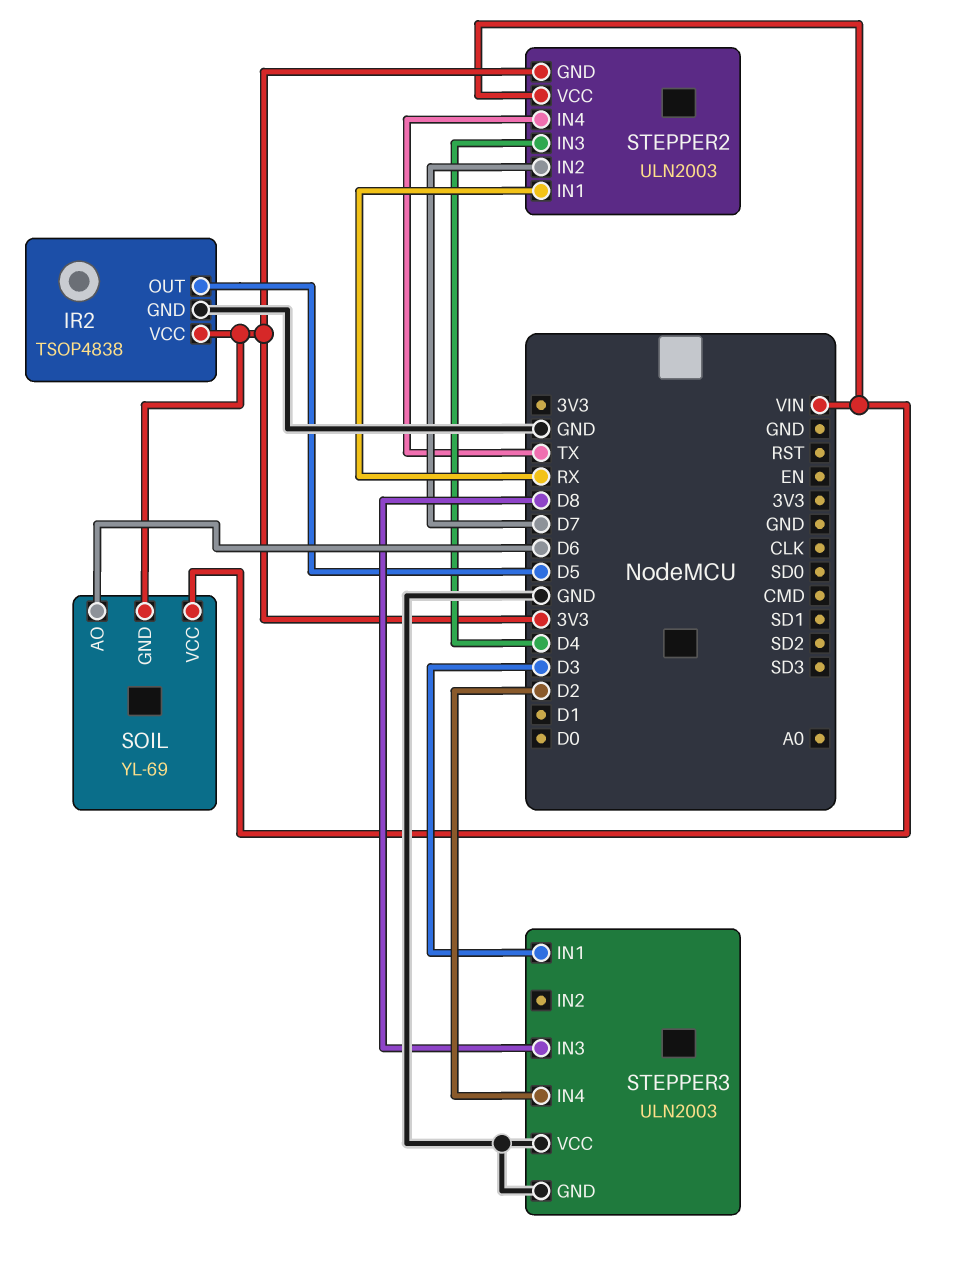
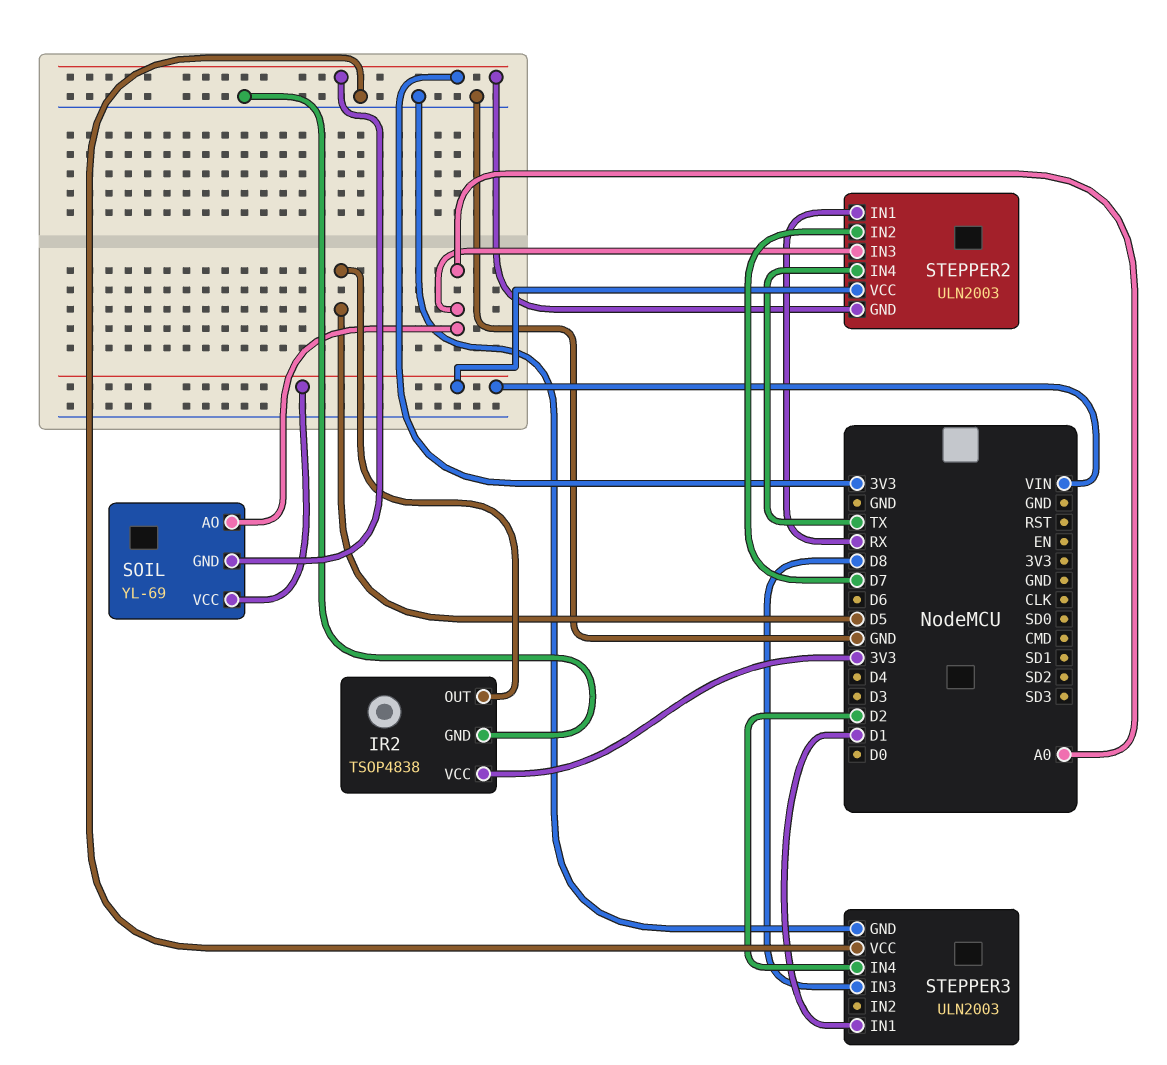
SOIL pin AO: D6 -> A0
STEPPER2 pin IN3: D4 -> A0
STEPPER3 pin IN1: D3 -> D1

